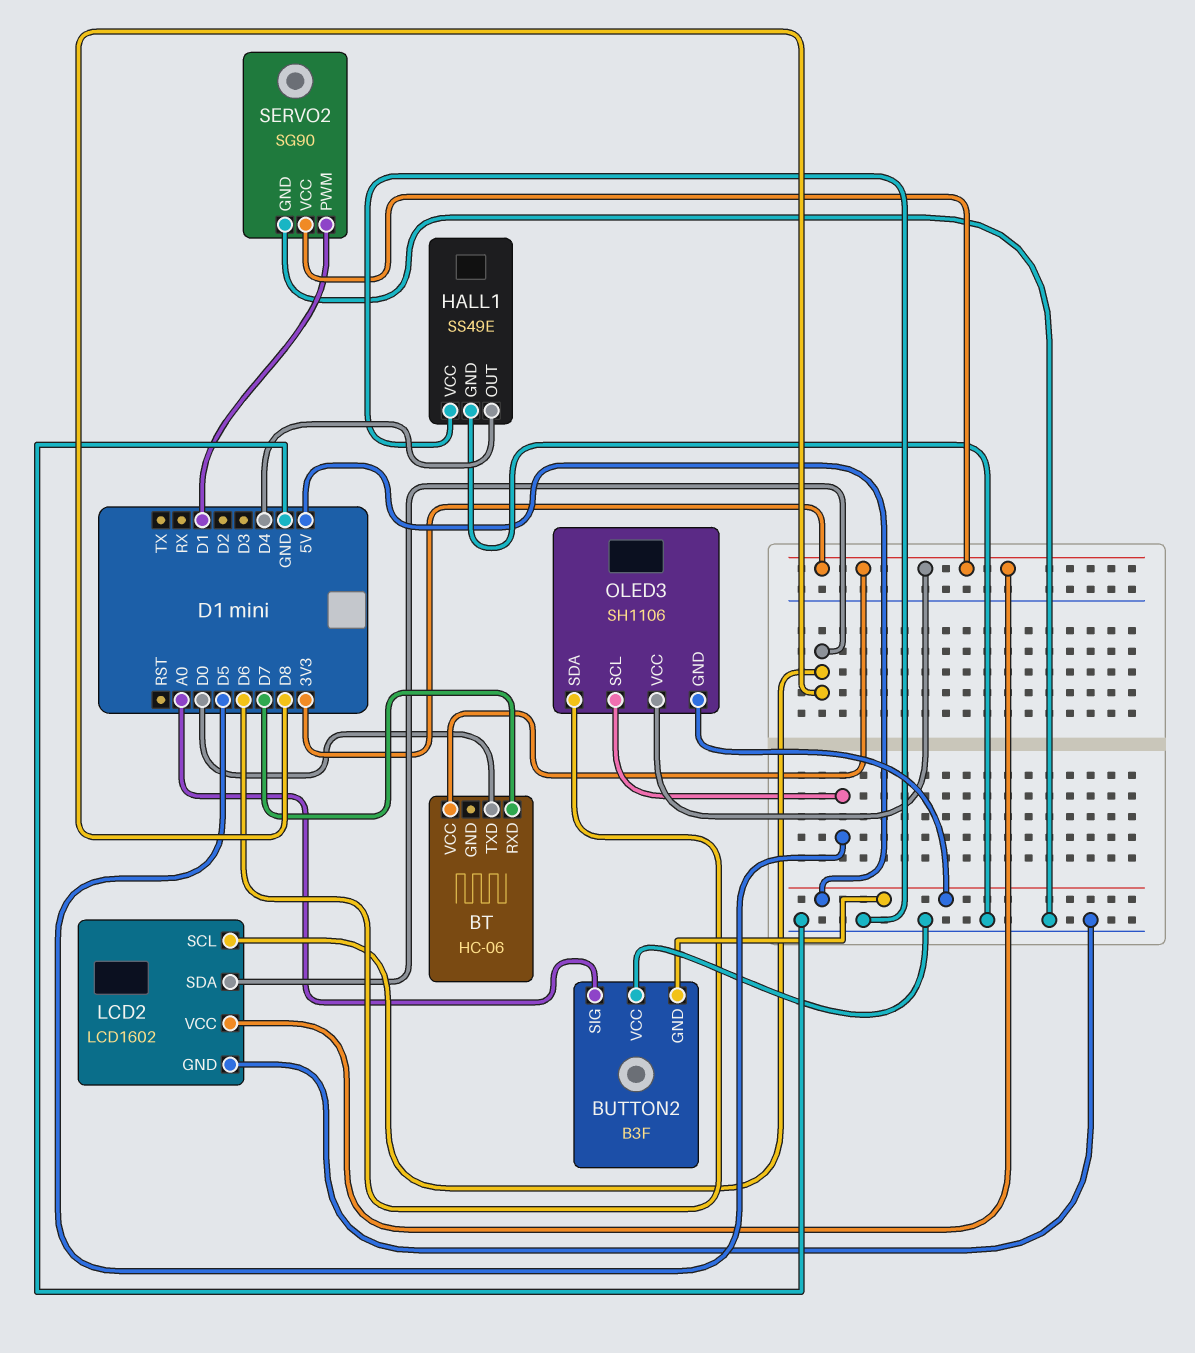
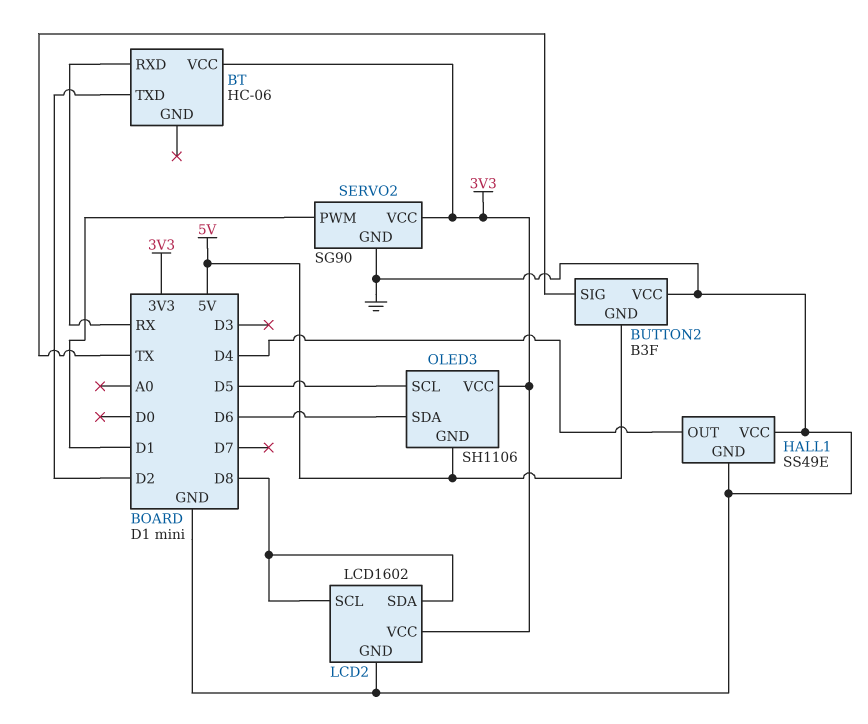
BT pin RXD: D7 -> RX
BT pin TXD: D0 -> D2
BUTTON2 pin SIG: A0 -> TX

